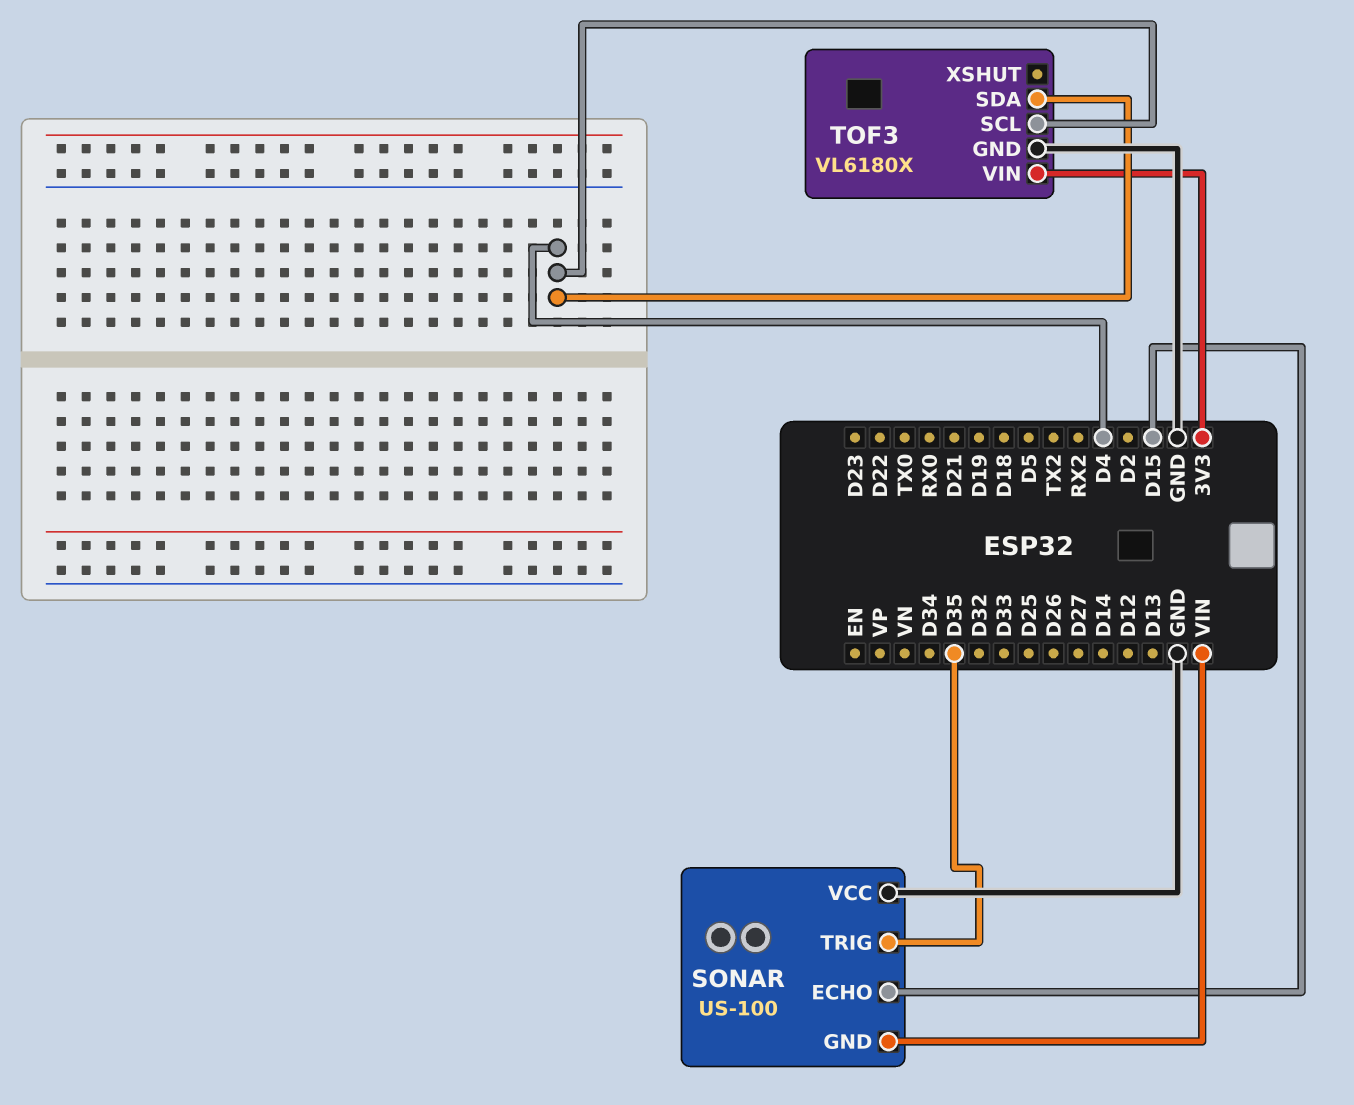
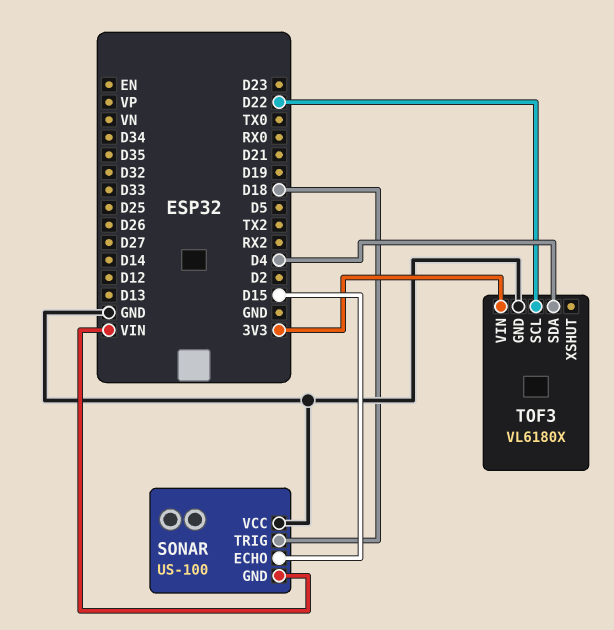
SONAR pin TRIG: D35 -> D18
TOF3 pin SCL: D4 -> D22

